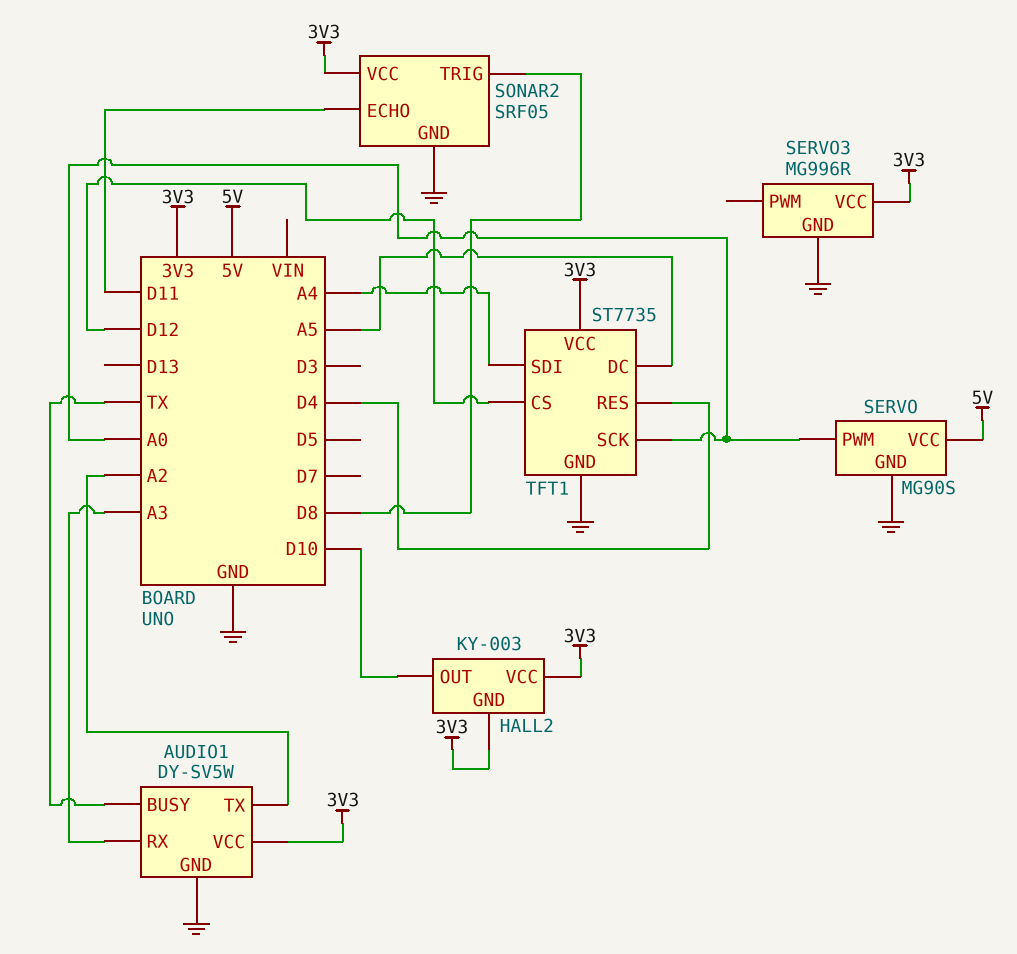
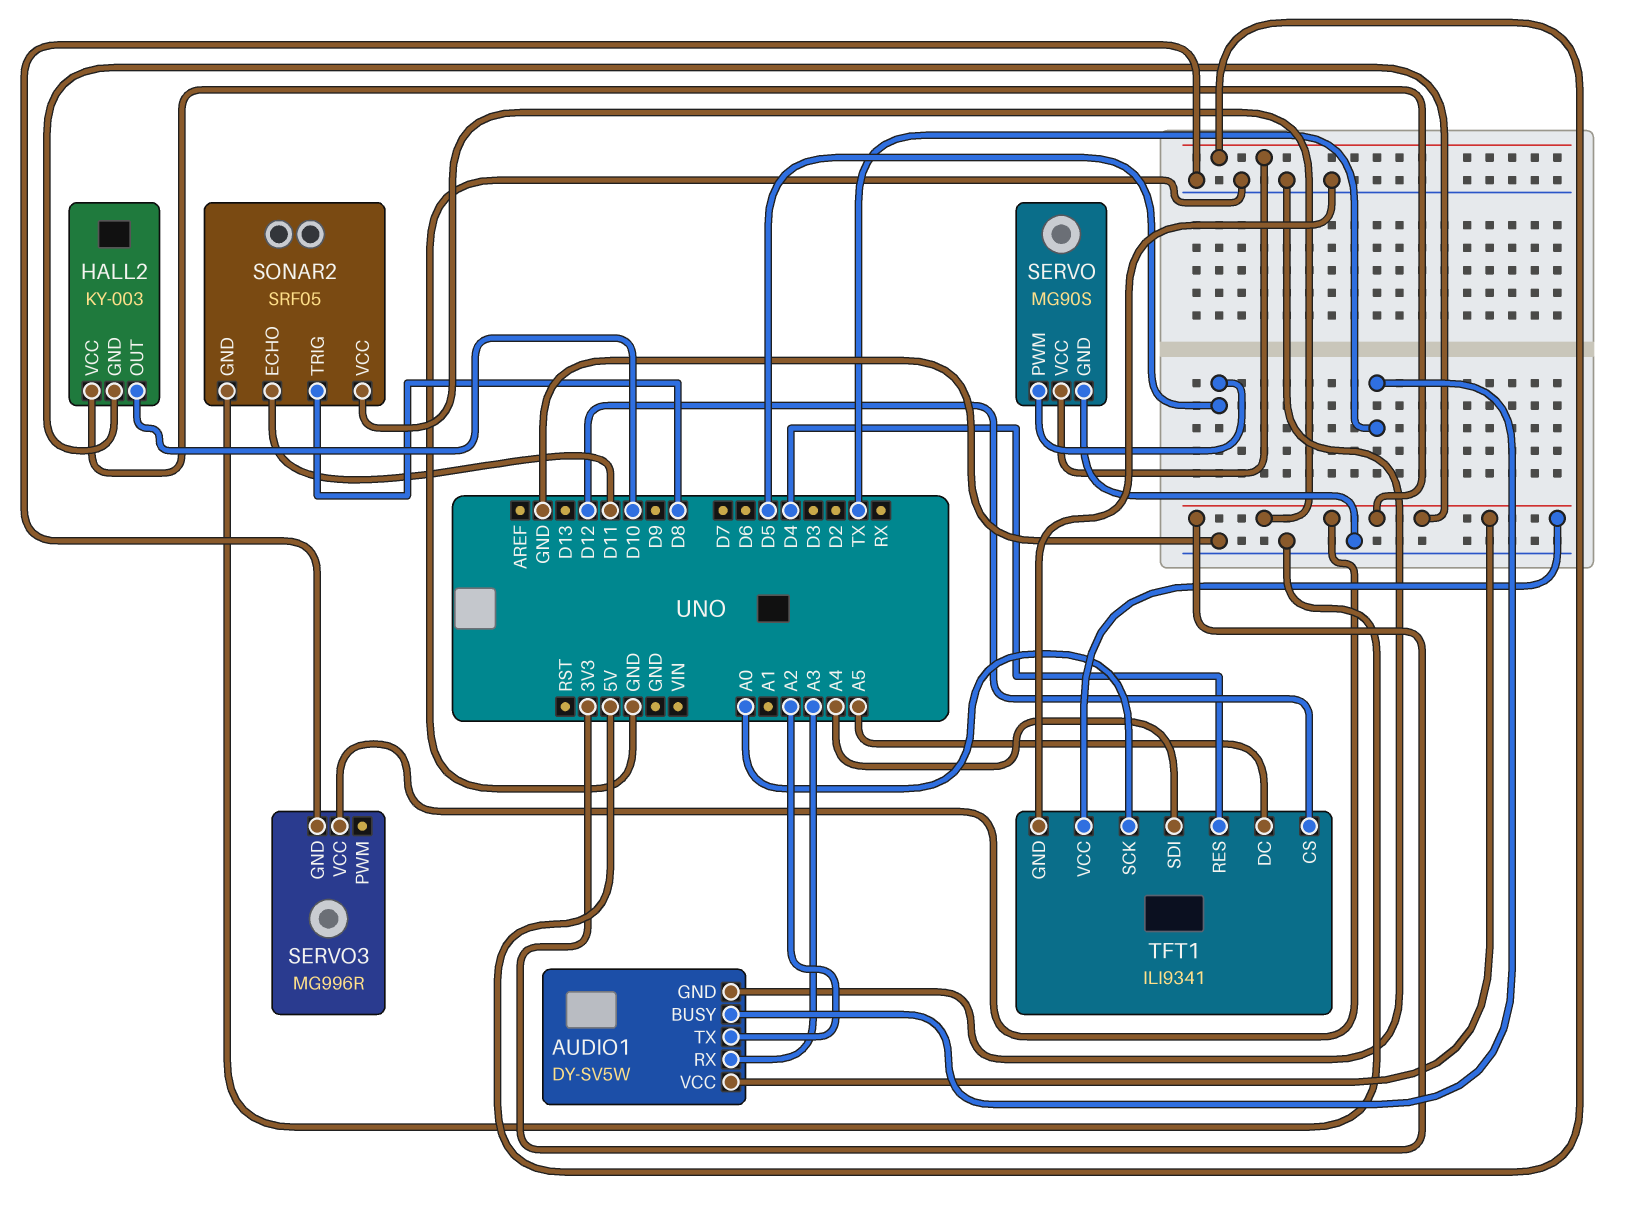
SERVO pin PWM: A0 -> D5
TFT1: ST7735 -> ILI9341

